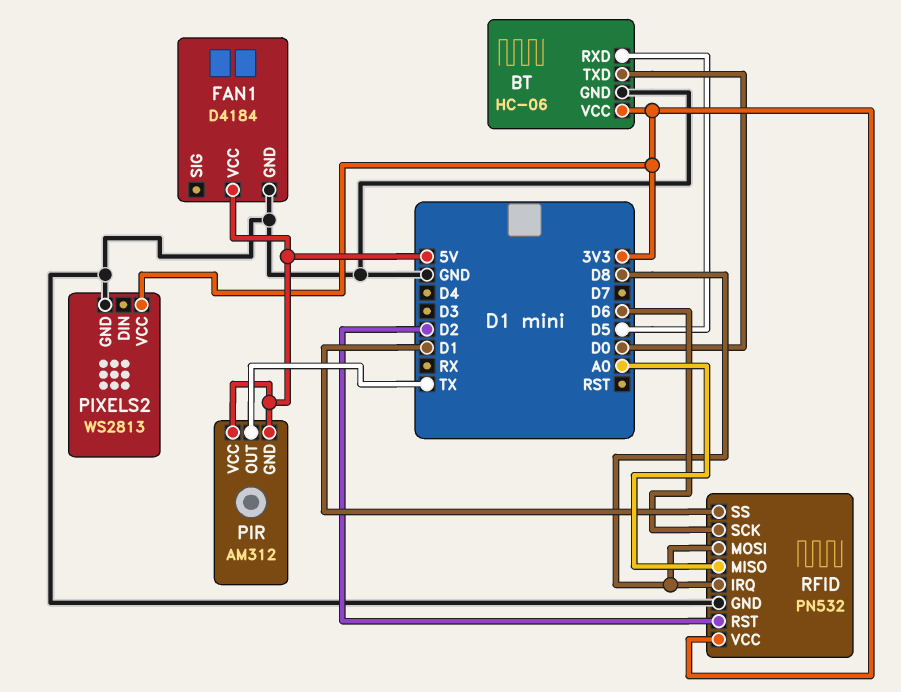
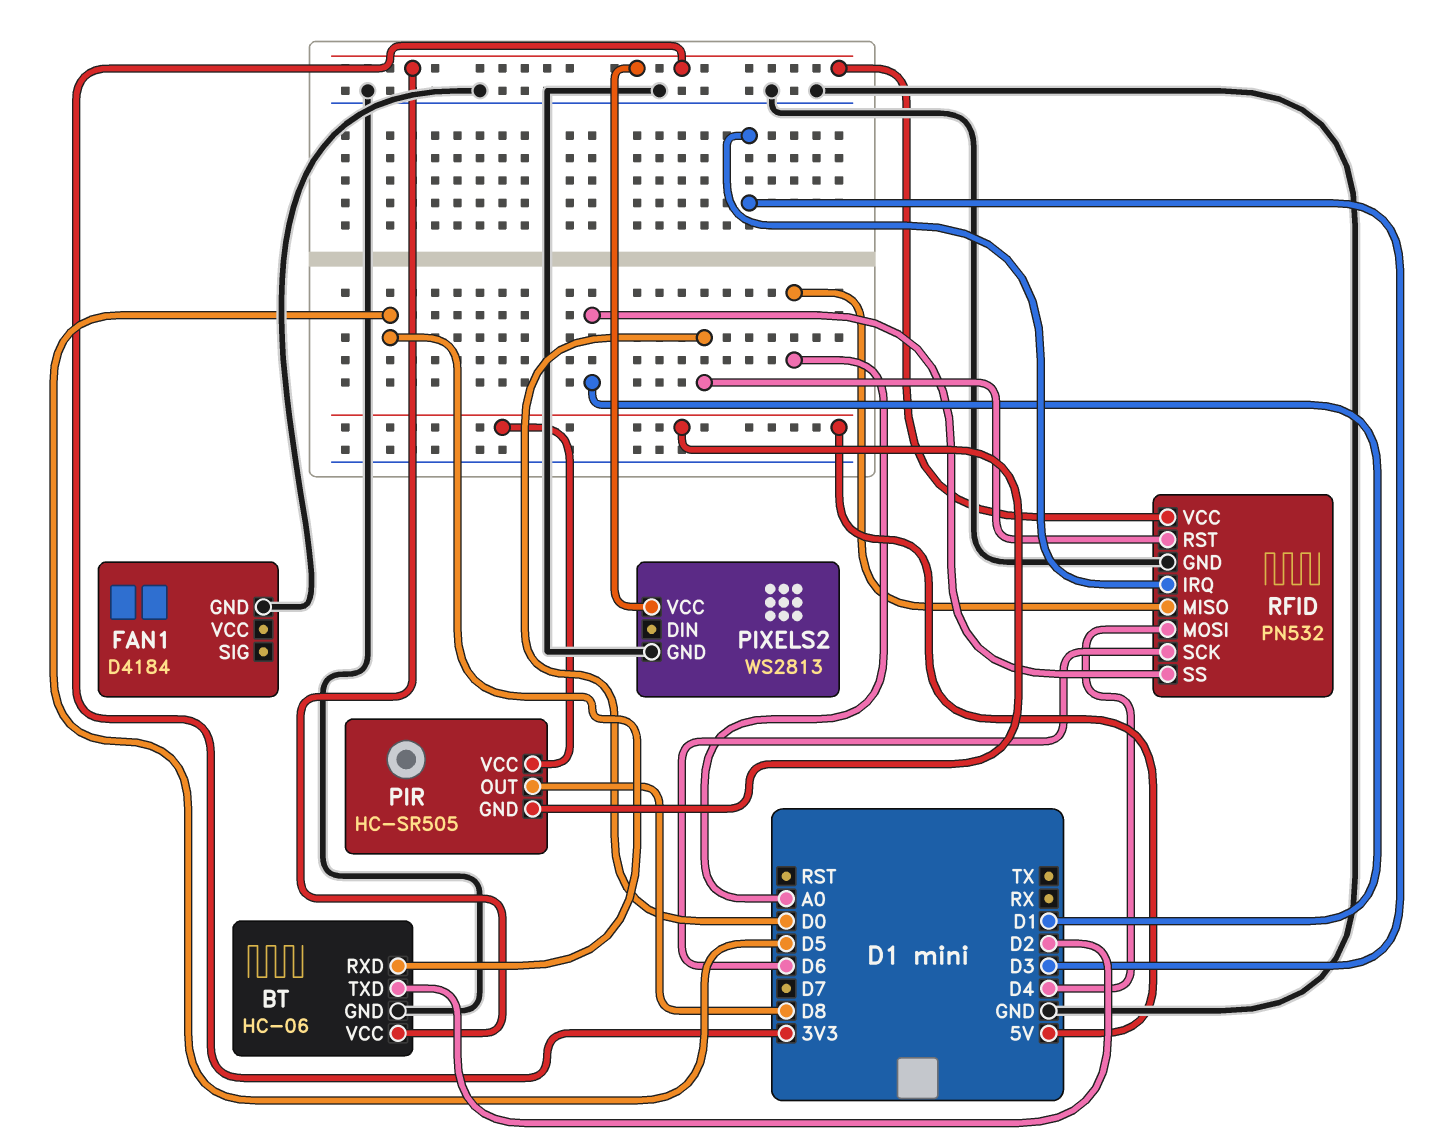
BT pin TXD: D0 -> D2
FAN1 pin VCC: 5V -> none
PIR: AM312 -> HC-SR505
PIR pin OUT: TX -> D8
RFID pin IRQ: D8 -> D3
RFID pin MOSI: D8 -> D4
RFID pin RST: D2 -> D0

